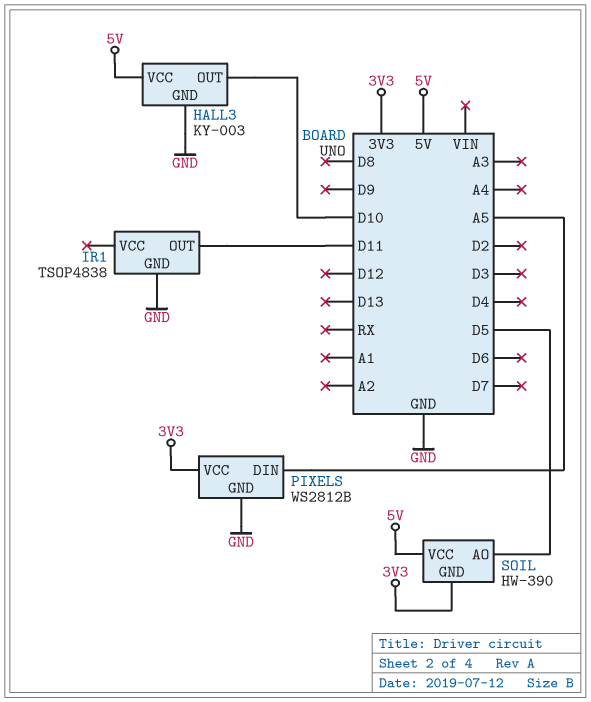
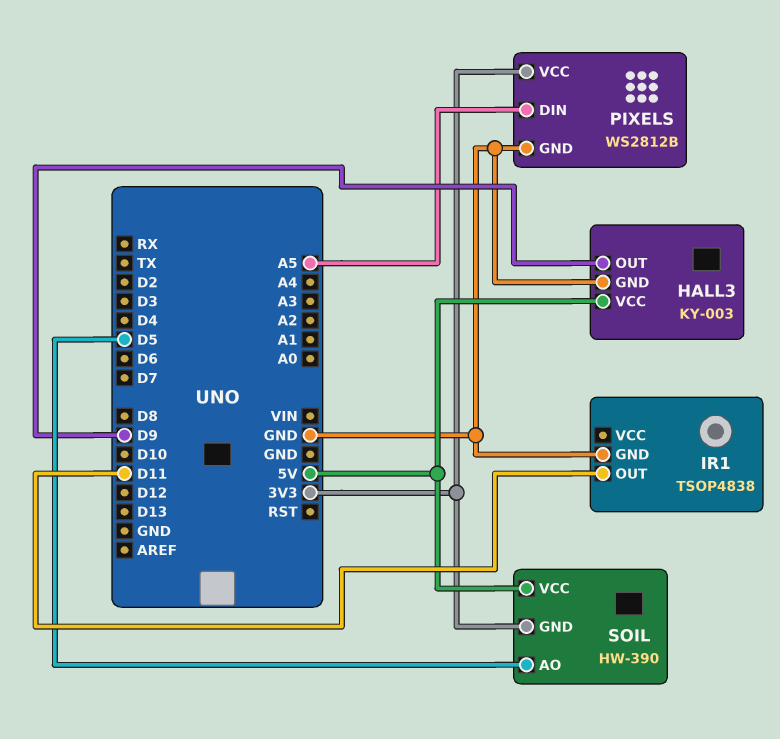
HALL3 pin OUT: D10 -> D9

